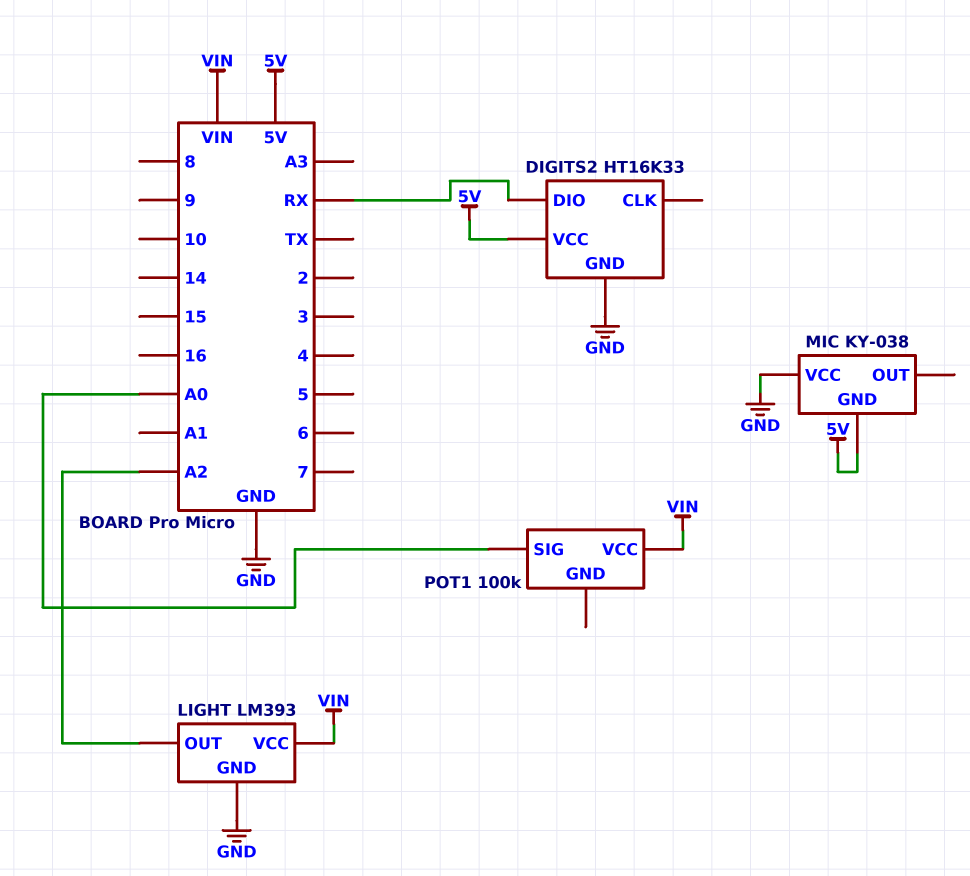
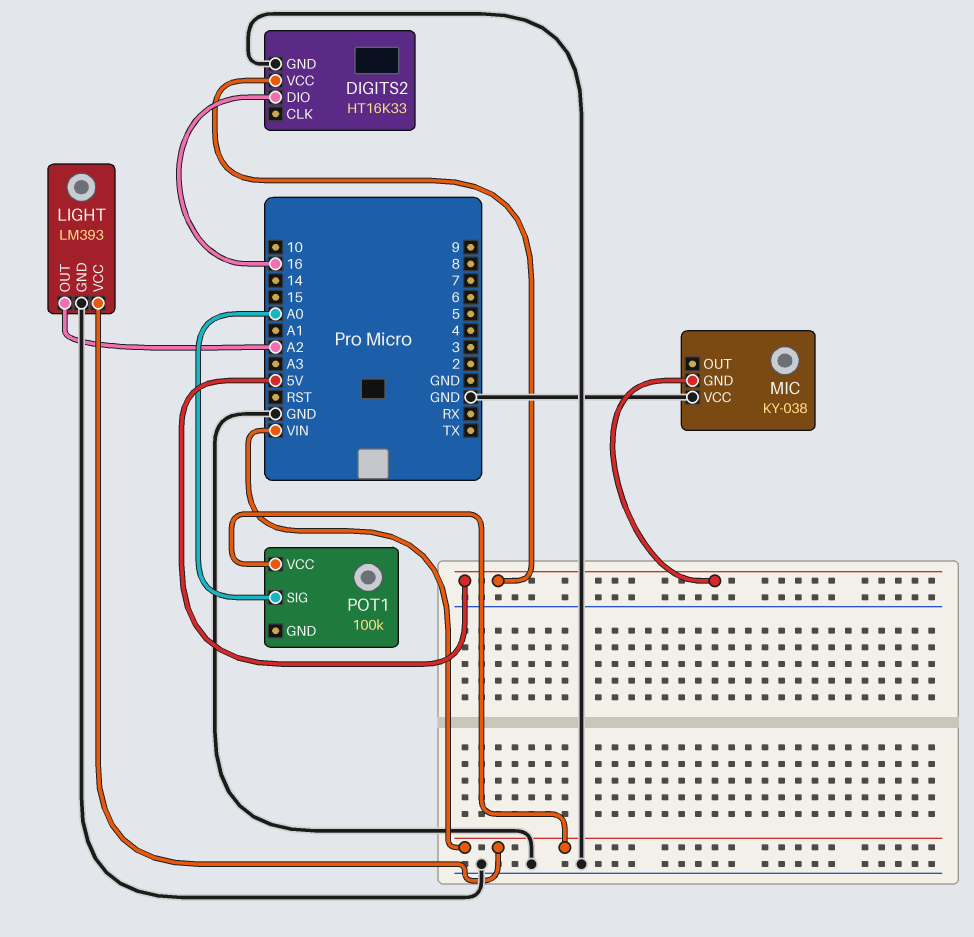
DIGITS2 pin DIO: RX -> 16

